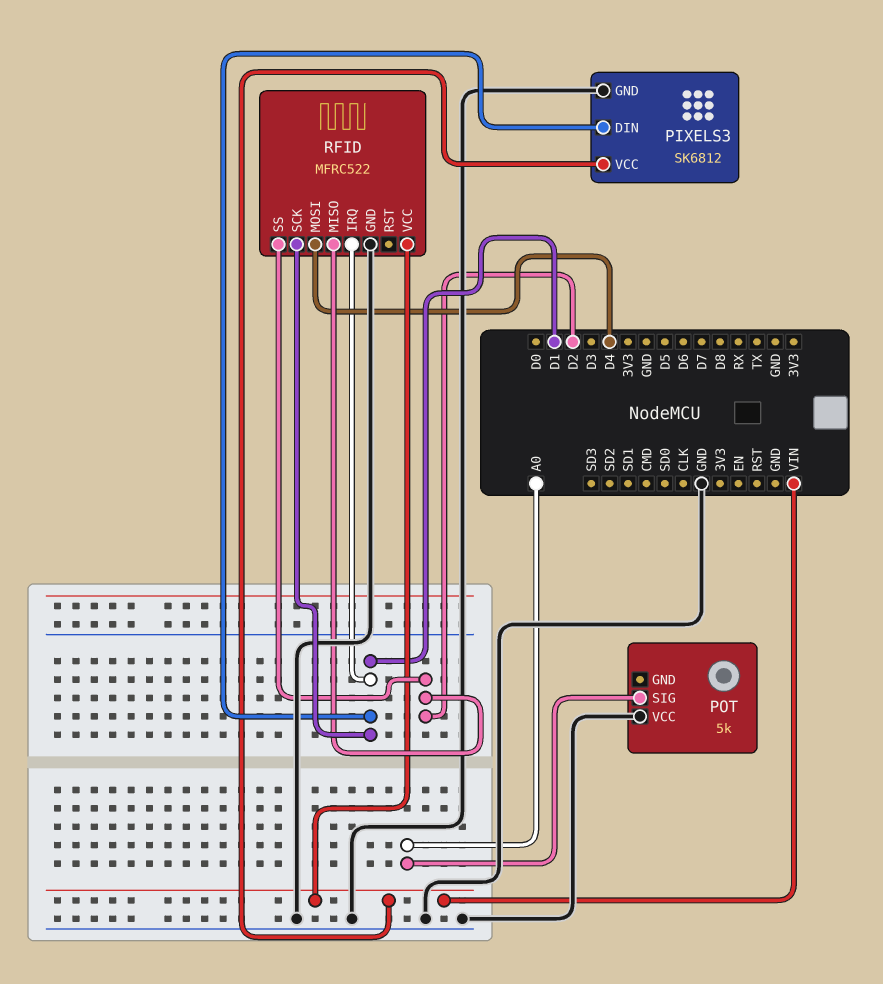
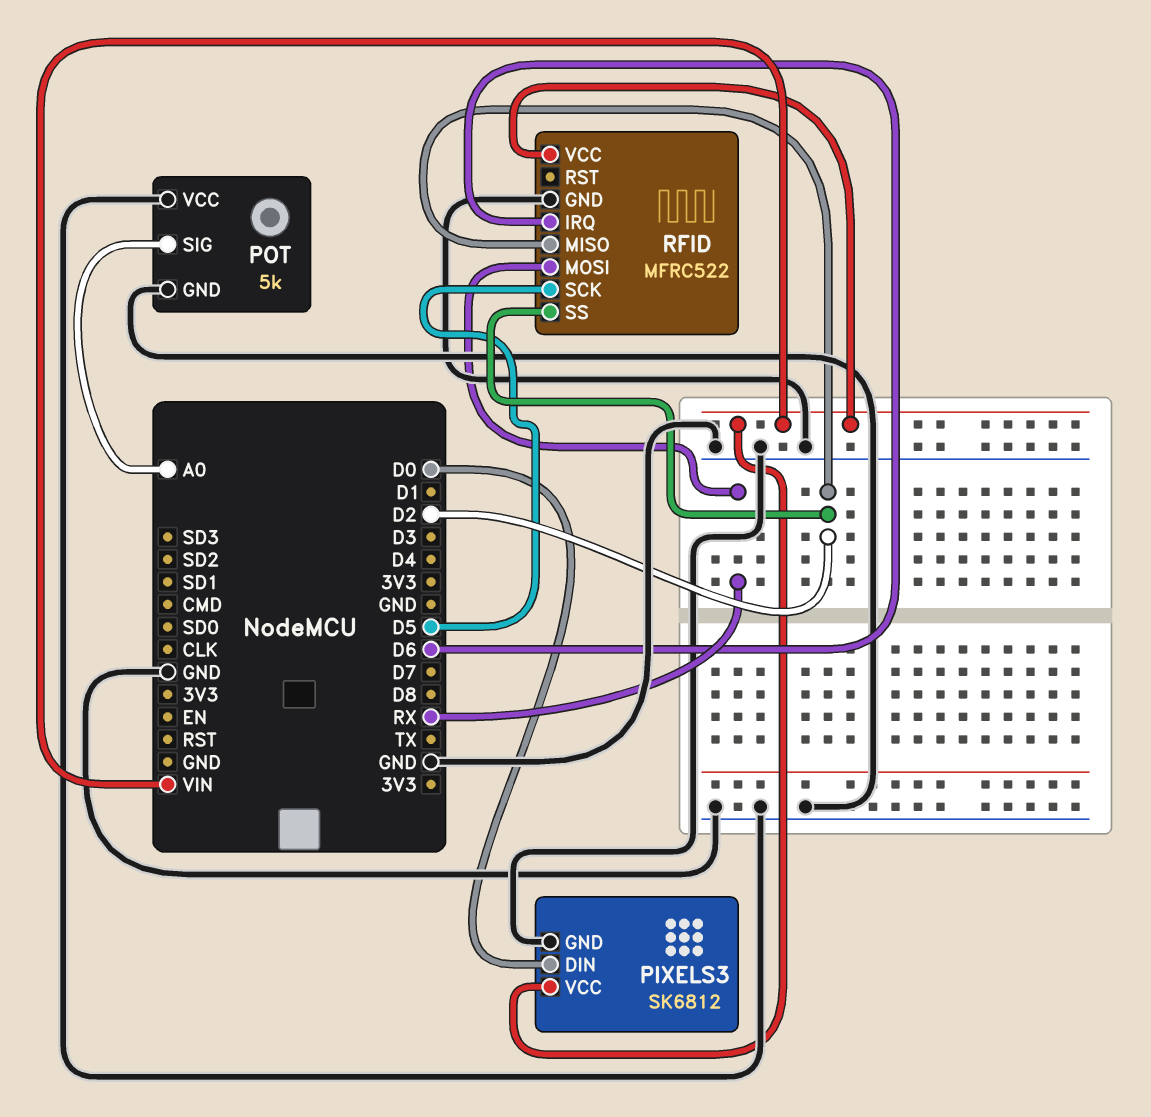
PIXELS3 pin DIN: D1 -> D0
POT pin GND: none -> GND
RFID pin IRQ: D1 -> D6
RFID pin MOSI: D4 -> RX
RFID pin SCK: D1 -> D5

